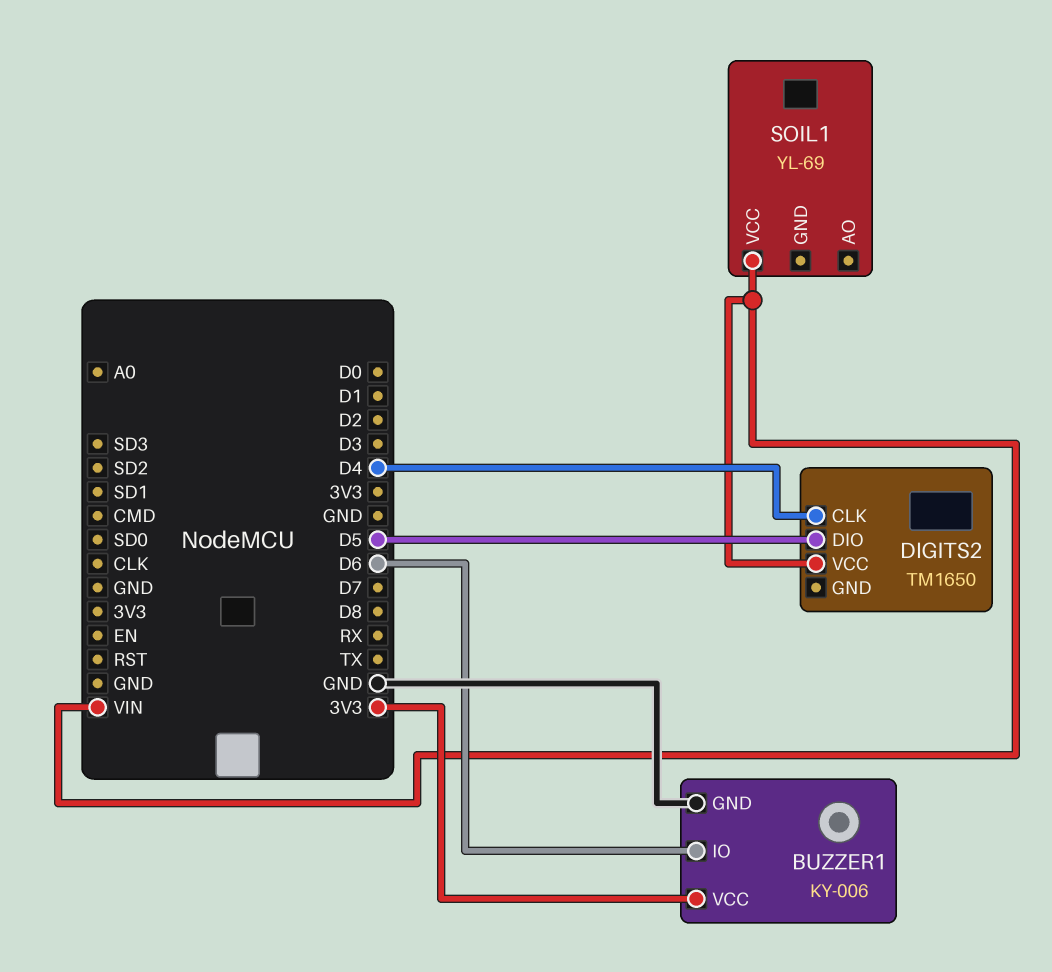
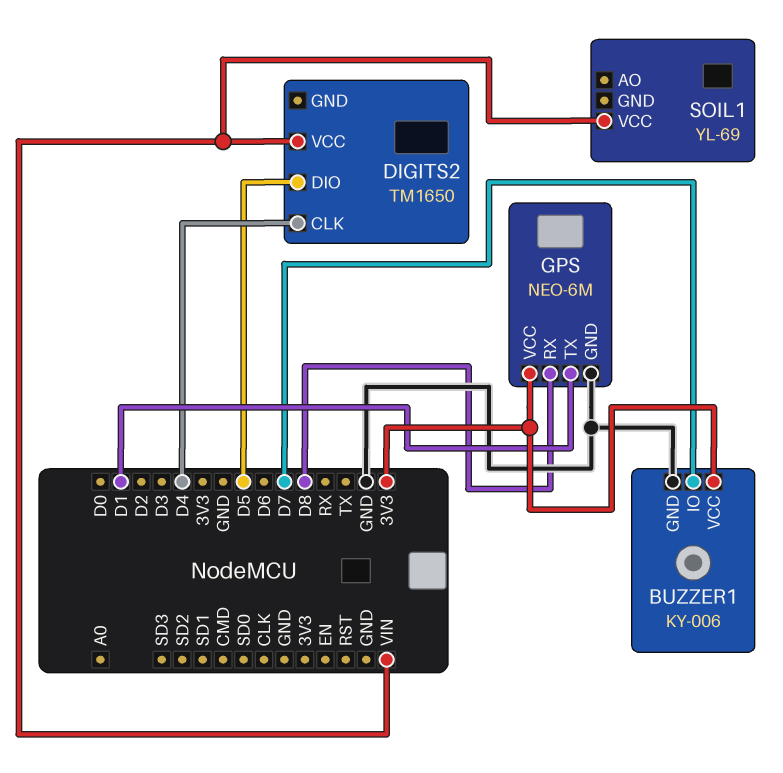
BUZZER1 pin IO: D6 -> D7
GPS: none -> NEO-6M
GPS pin GND: none -> GND
GPS pin RX: none -> D8
GPS pin TX: none -> D1
GPS pin VCC: none -> 3V3

